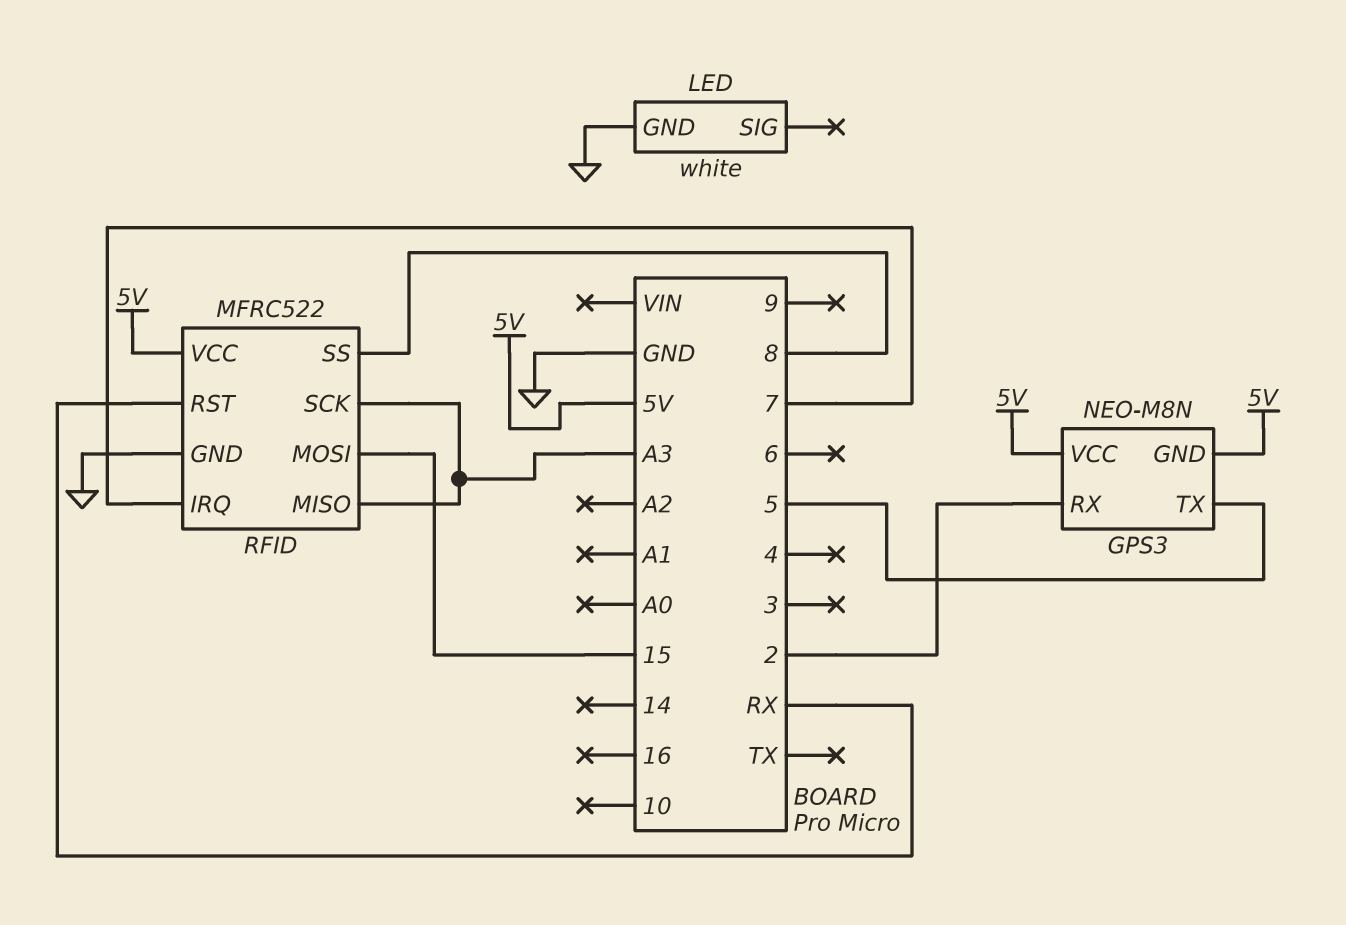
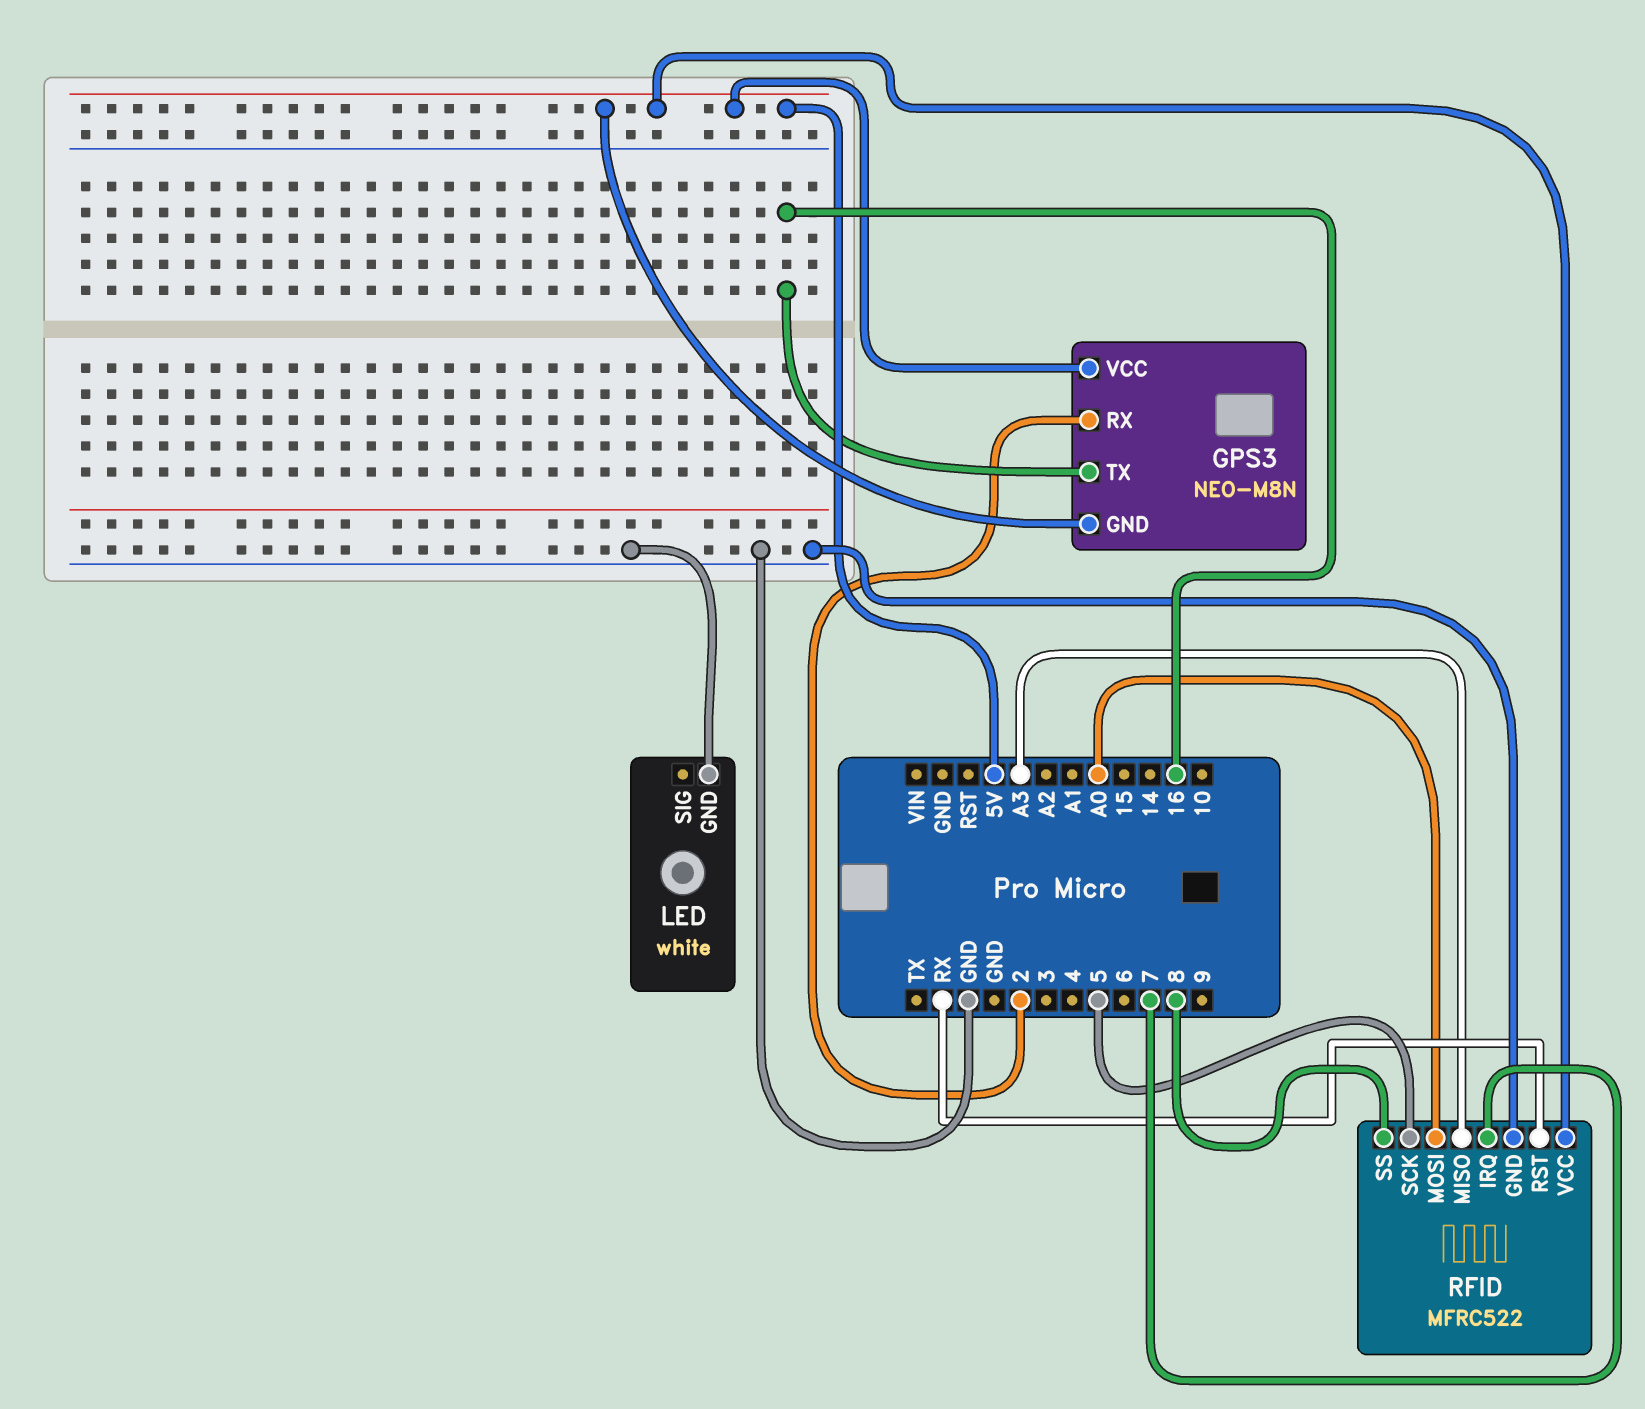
GPS3 pin TX: 5 -> 16
RFID pin MOSI: 15 -> A0
RFID pin SCK: A3 -> 5

